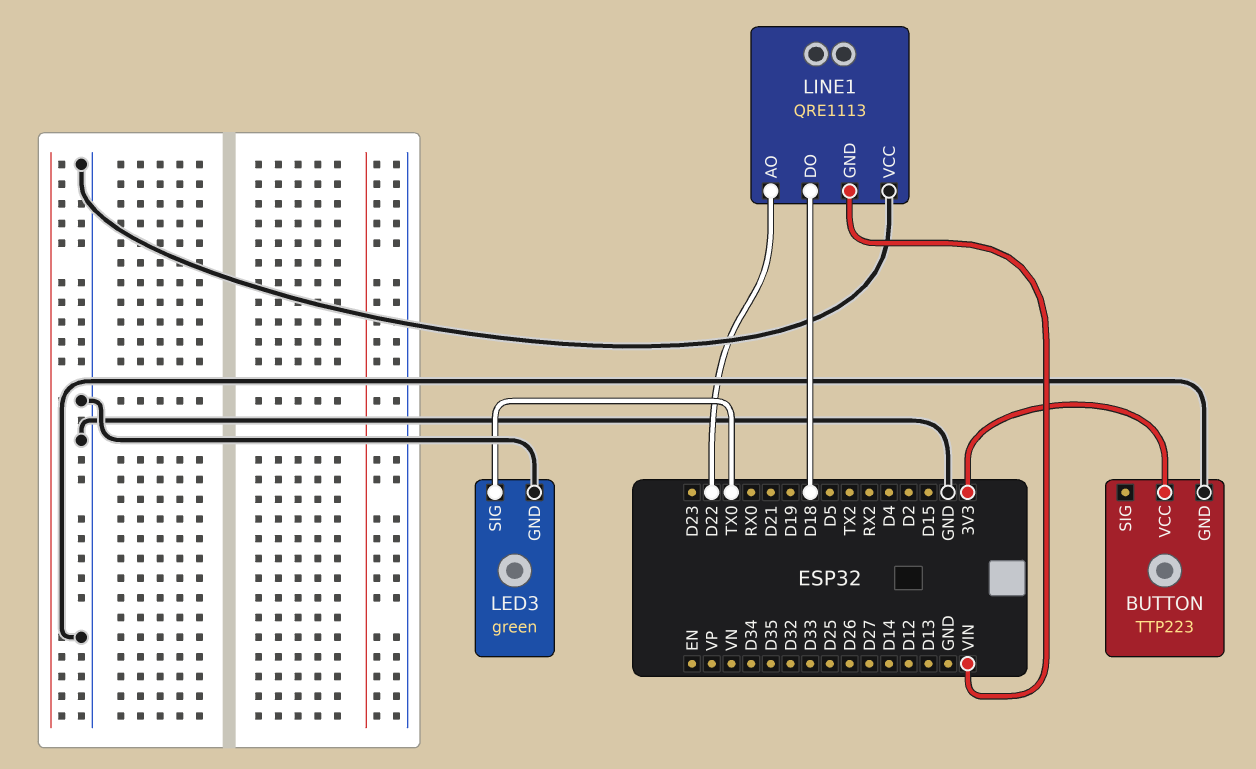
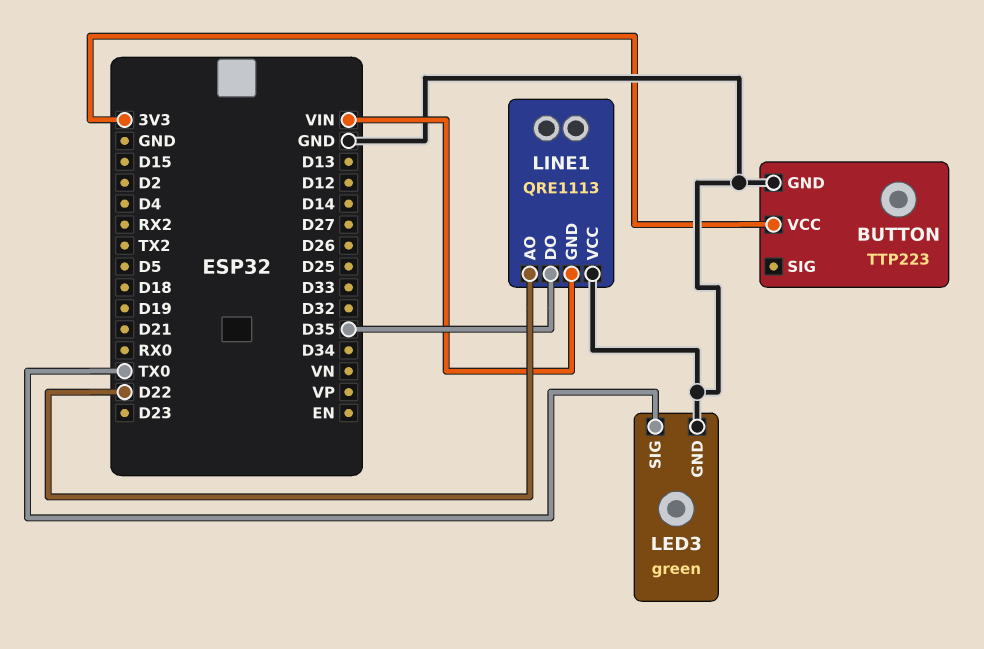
LINE1 pin DO: D18 -> D35

